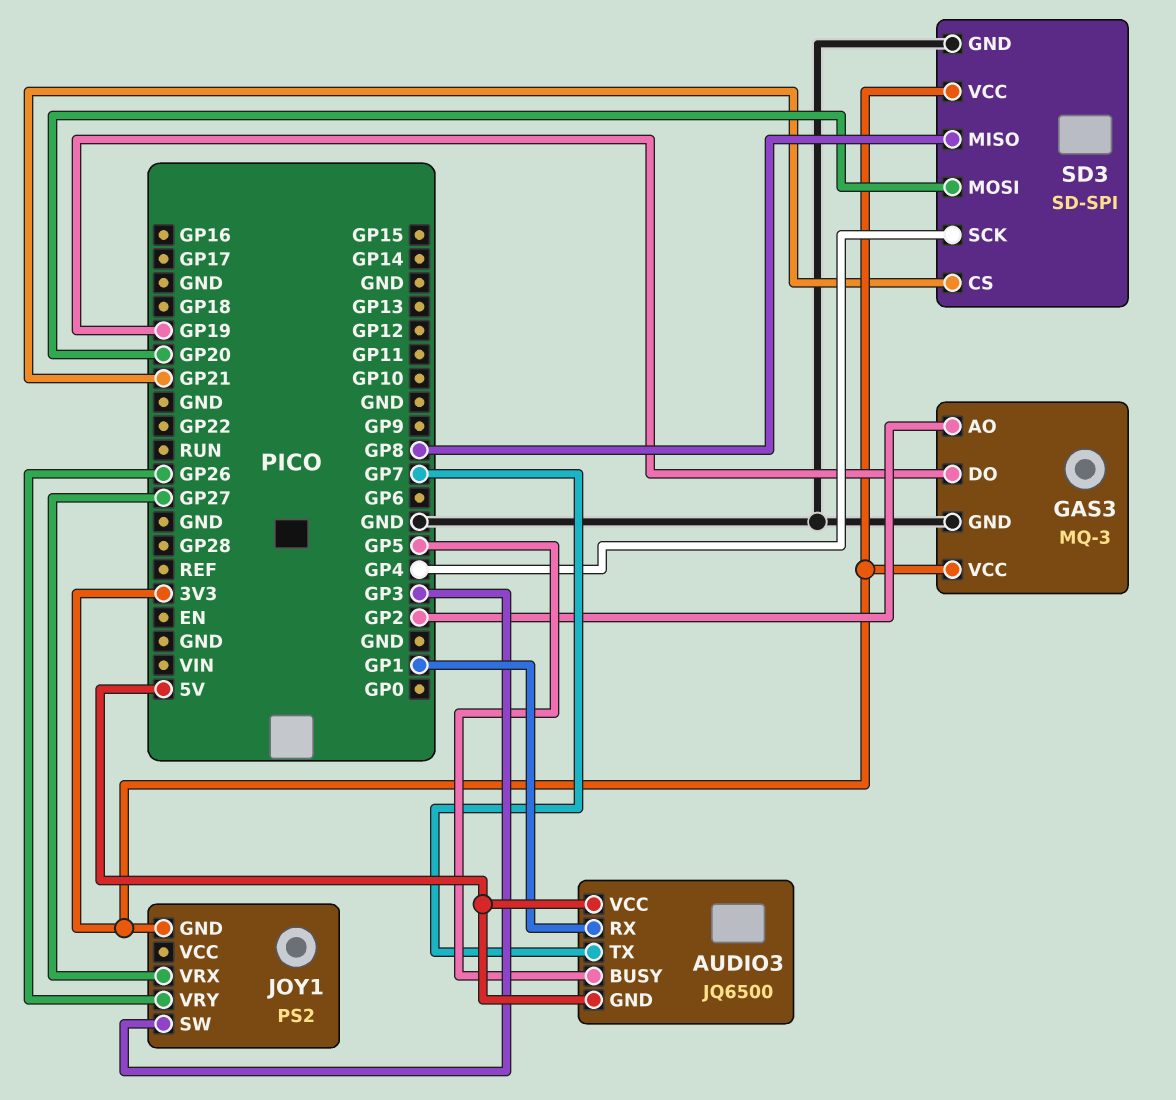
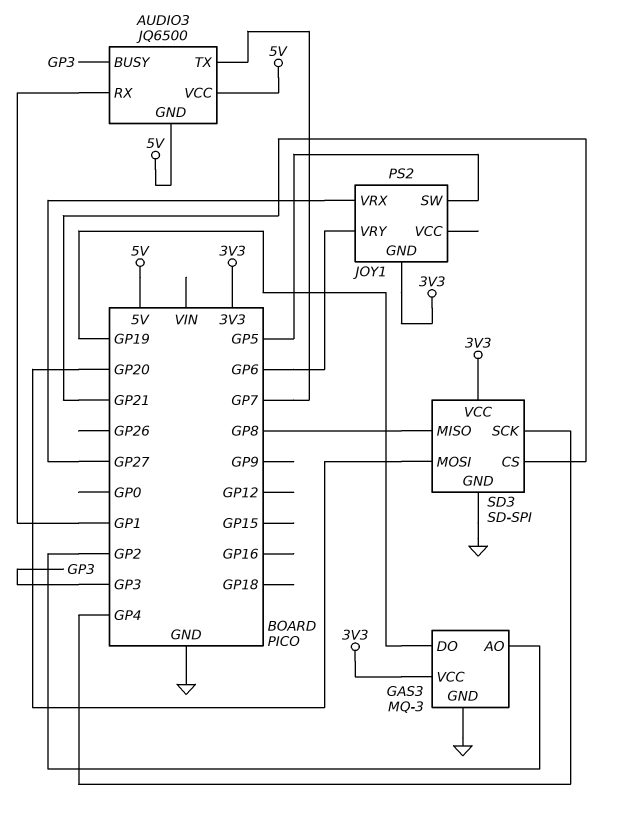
AUDIO3 pin BUSY: GP5 -> GP3
JOY1 pin SW: GP3 -> GP5
JOY1 pin VRY: GP26 -> GP6

